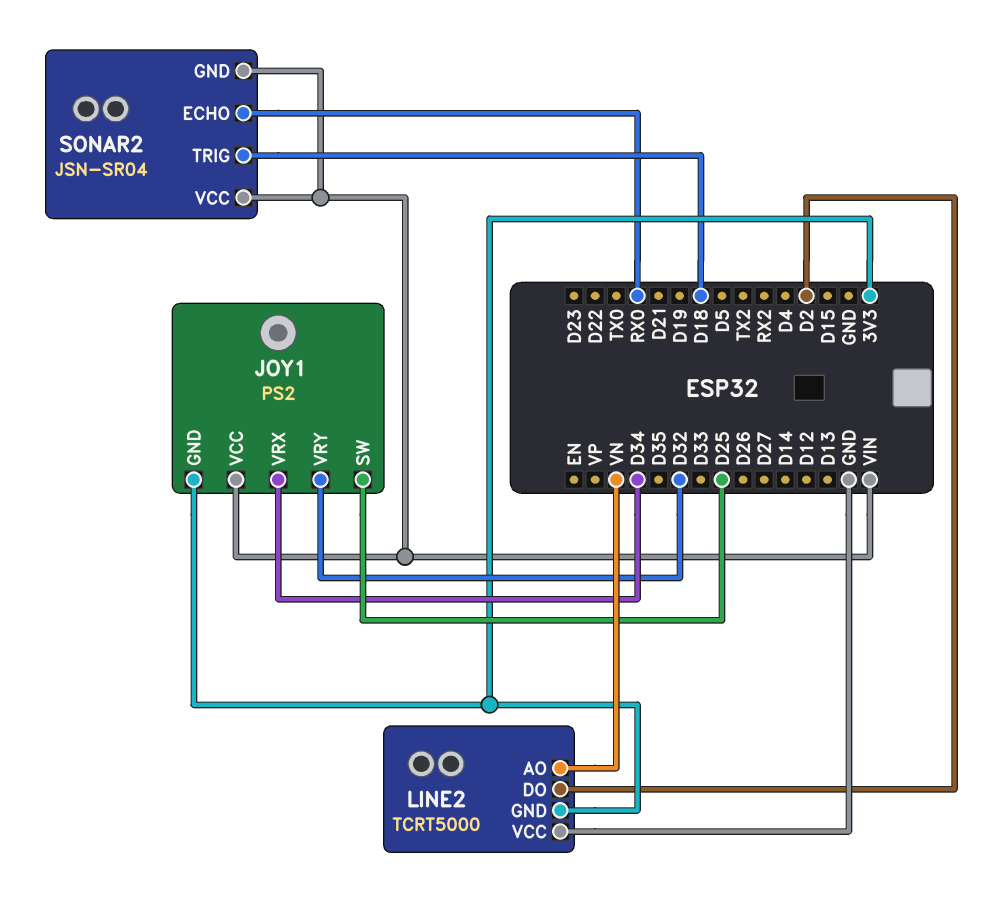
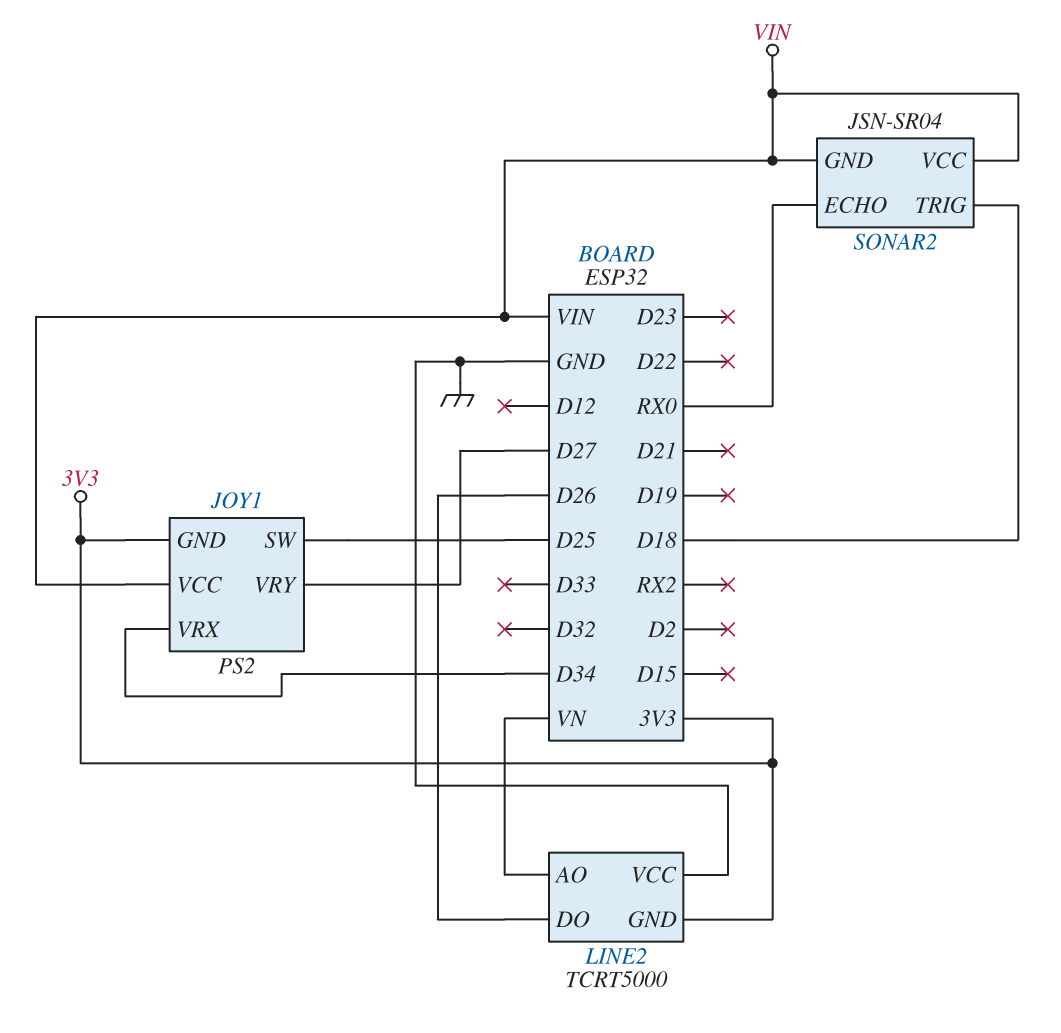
JOY1 pin VRY: D32 -> D27
LINE2 pin DO: D2 -> D26

